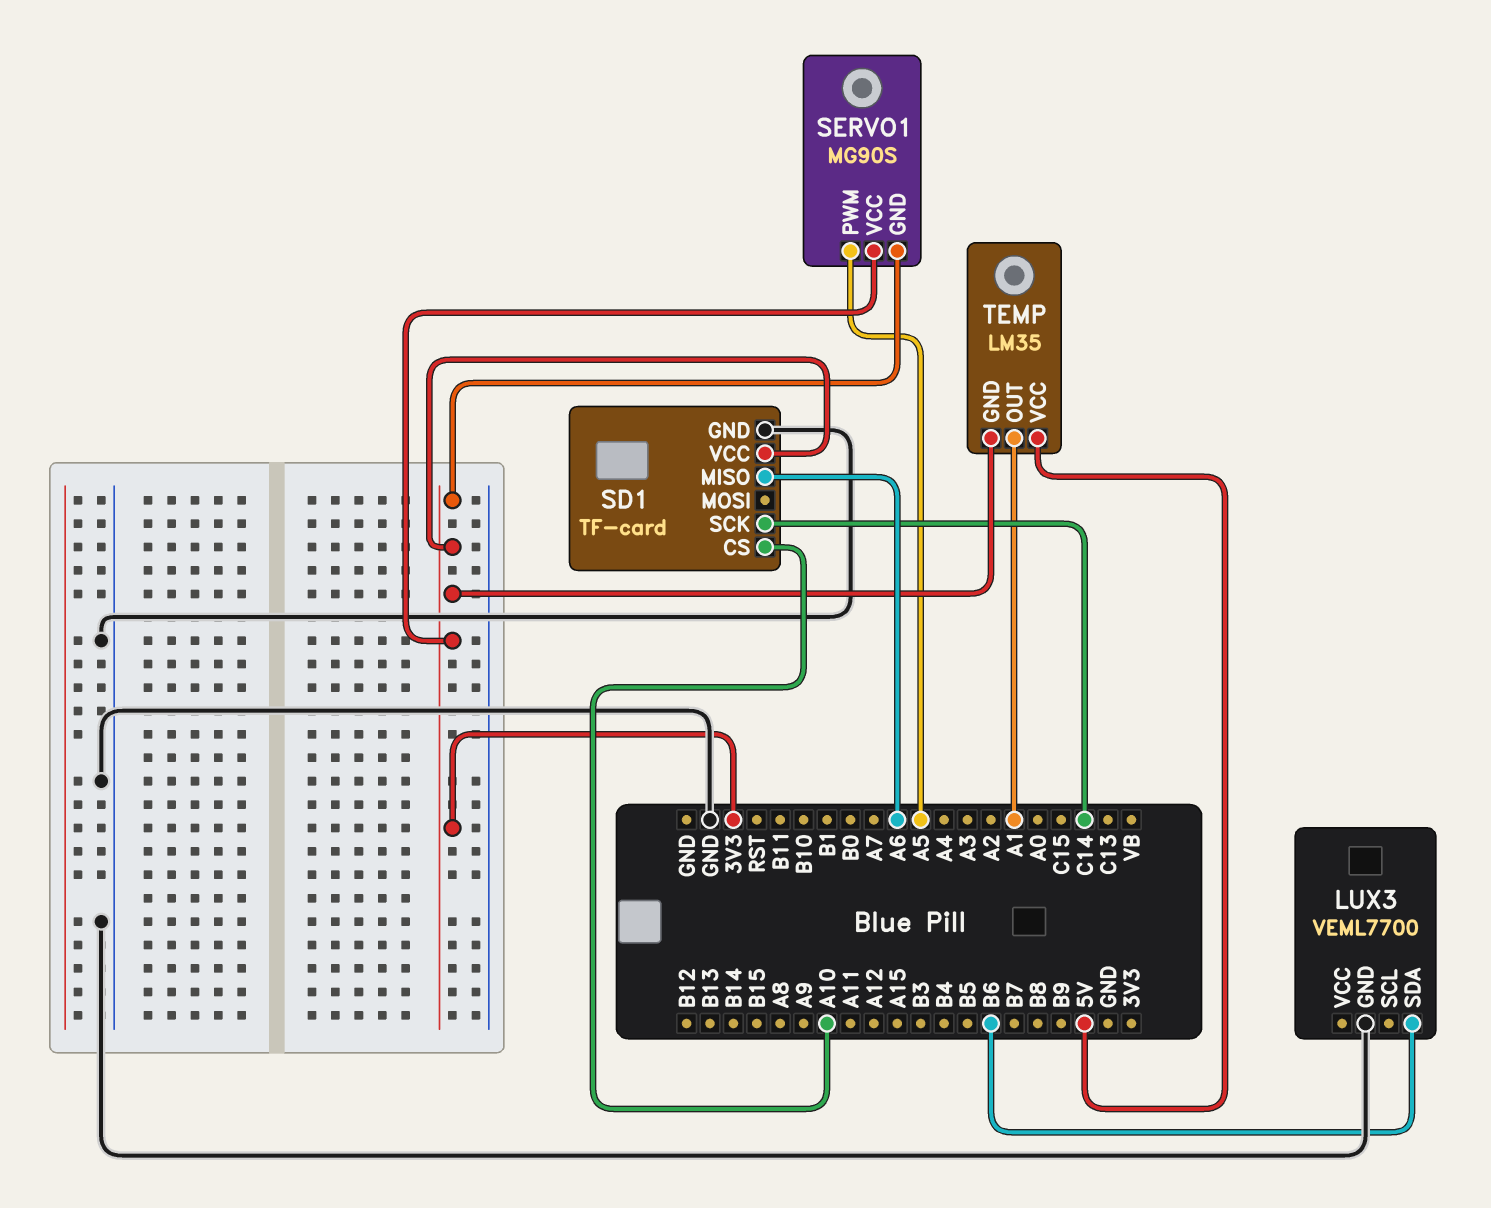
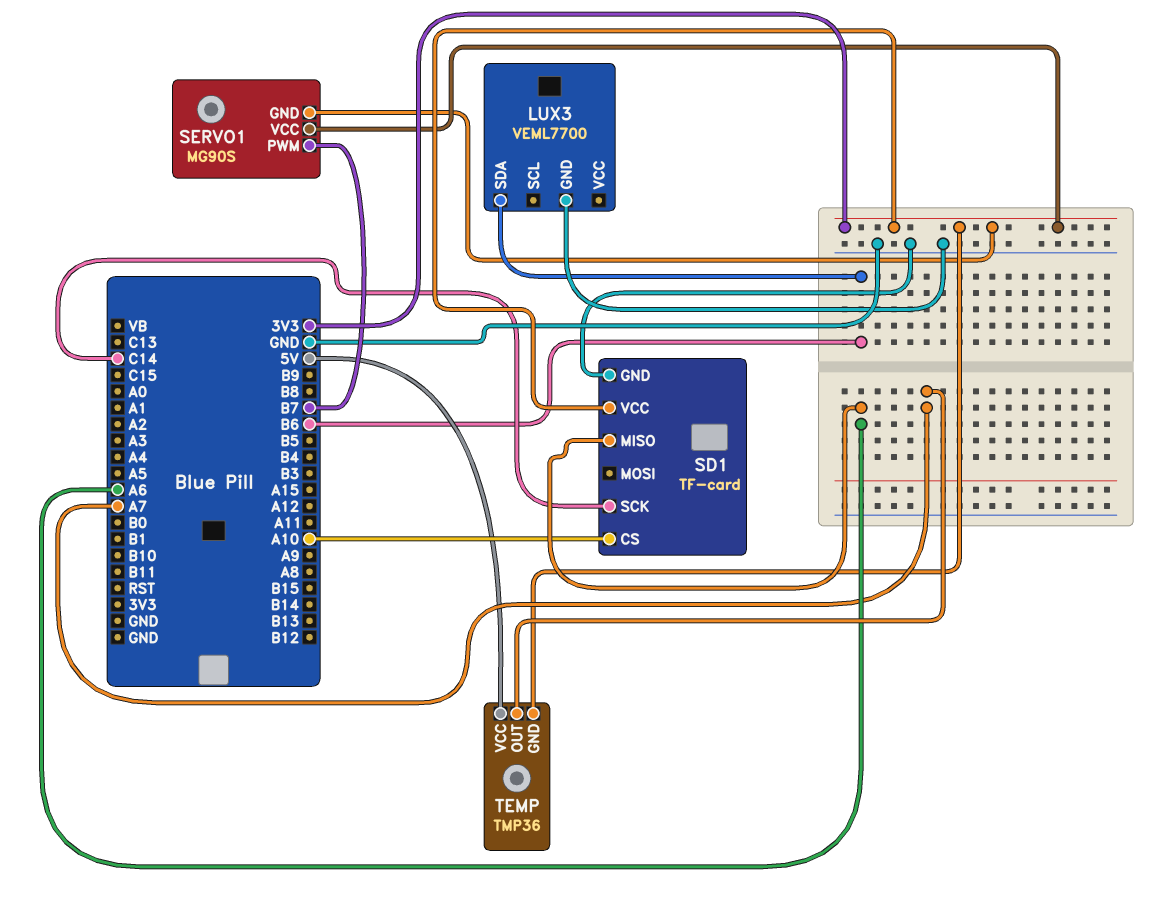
SERVO1 pin PWM: A5 -> B7
TEMP: LM35 -> TMP36
TEMP pin OUT: A1 -> A7

